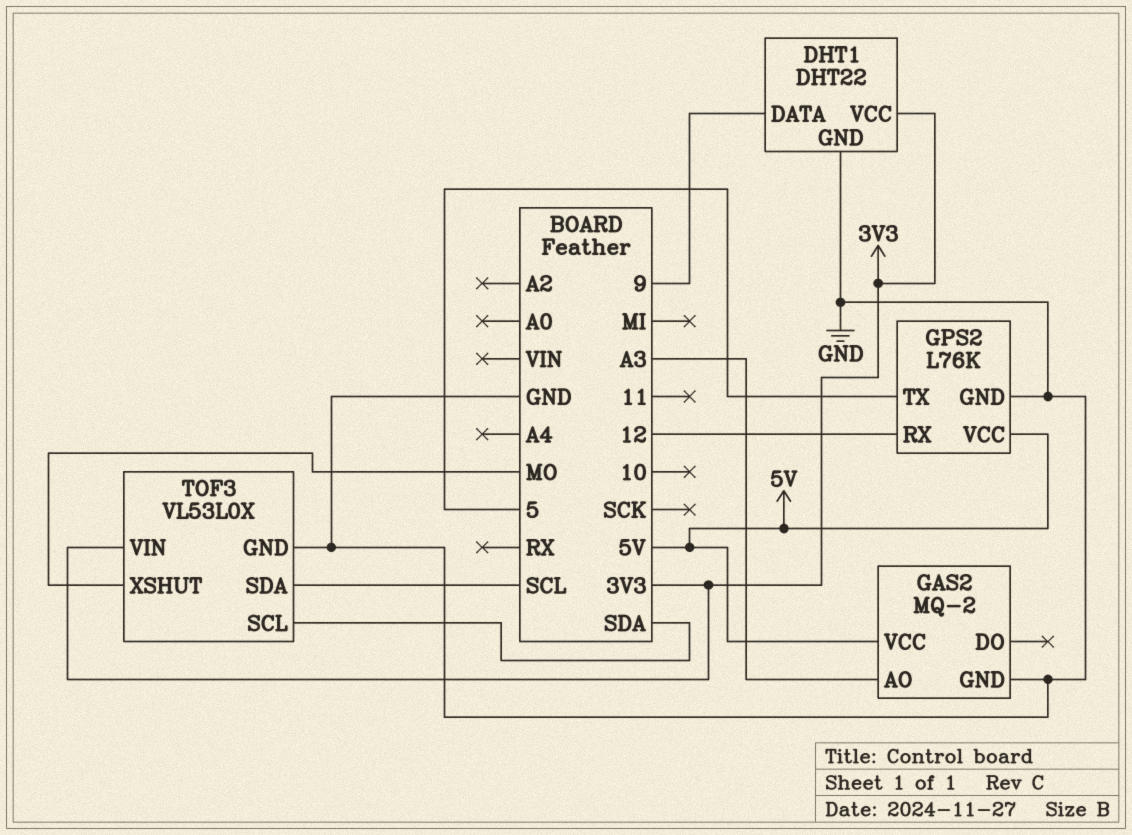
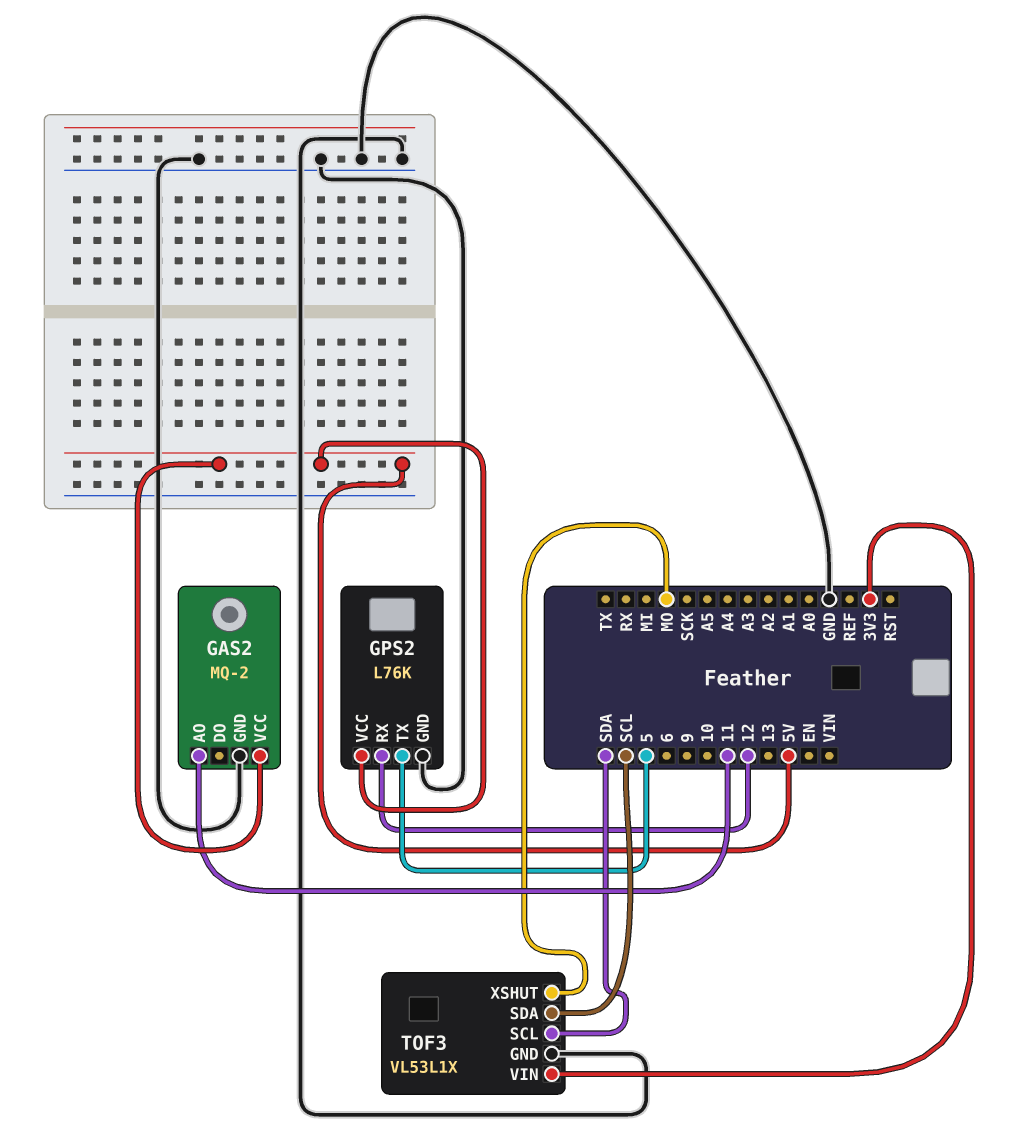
DHT1: DHT22 -> none
DHT1 pin DATA: 9 -> none
DHT1 pin GND: GND -> none
DHT1 pin VCC: 3V3 -> none
GAS2 pin AO: A3 -> 11
TOF3: VL53L0X -> VL53L1X

